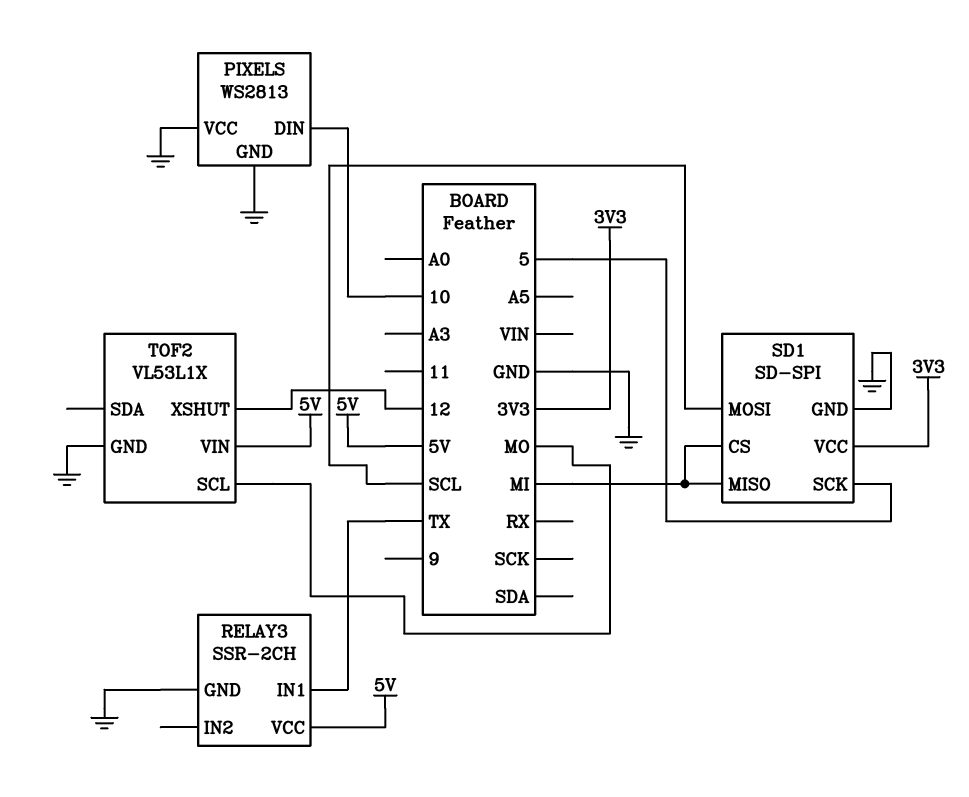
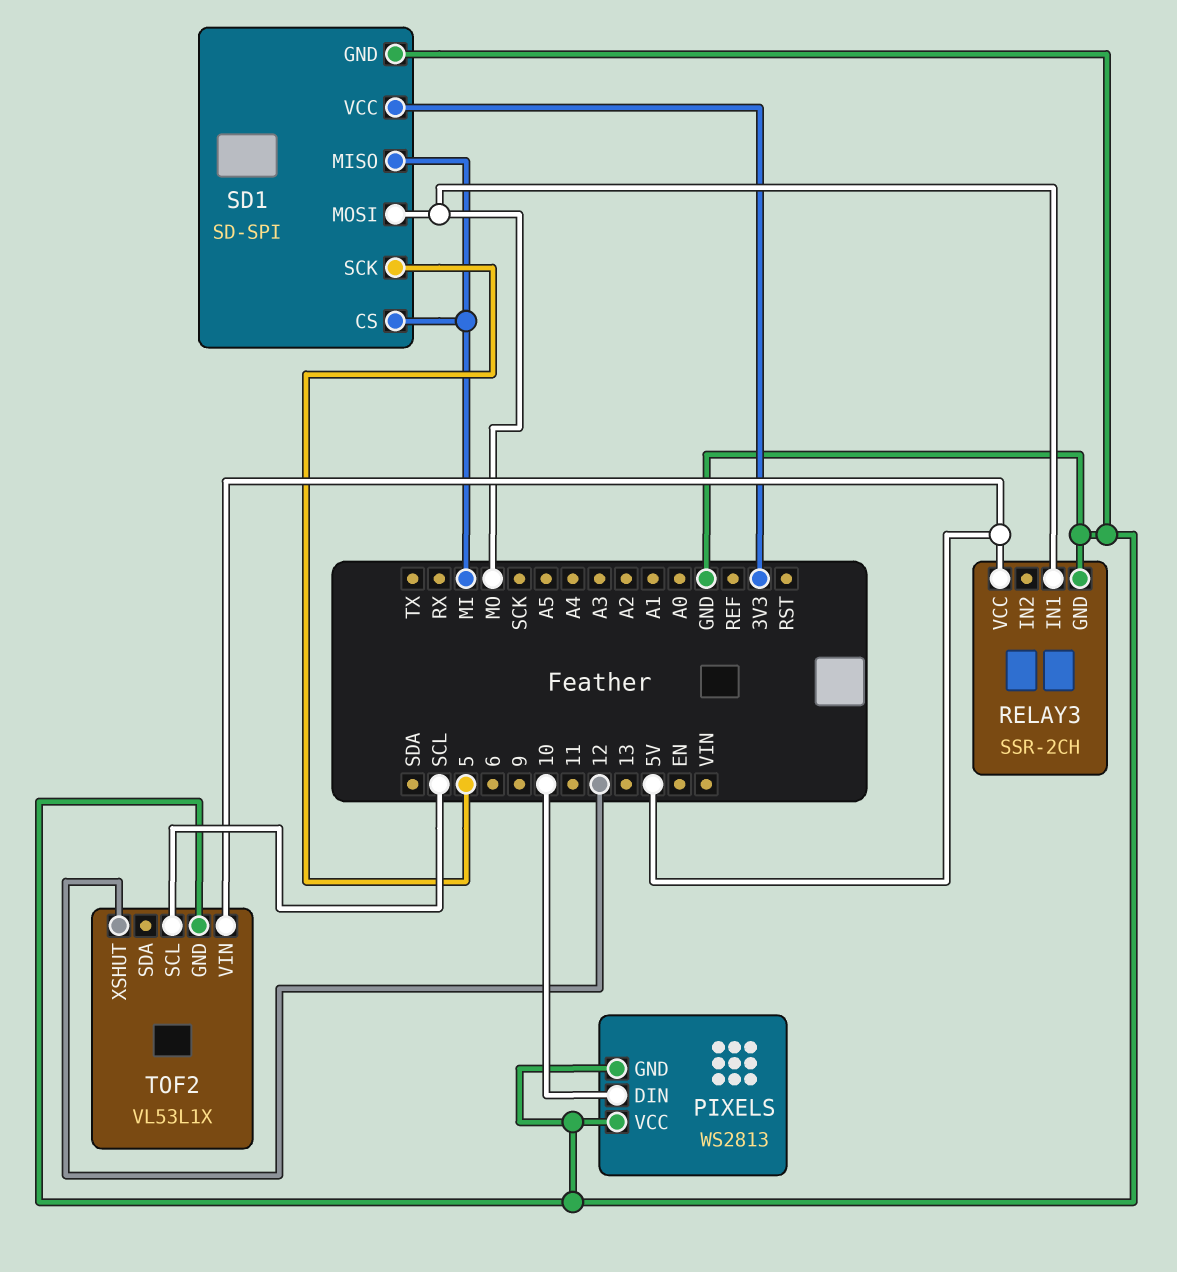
RELAY3 pin IN1: TX -> MO
SD1 pin MOSI: SCL -> MO
TOF2 pin SCL: MO -> SCL

